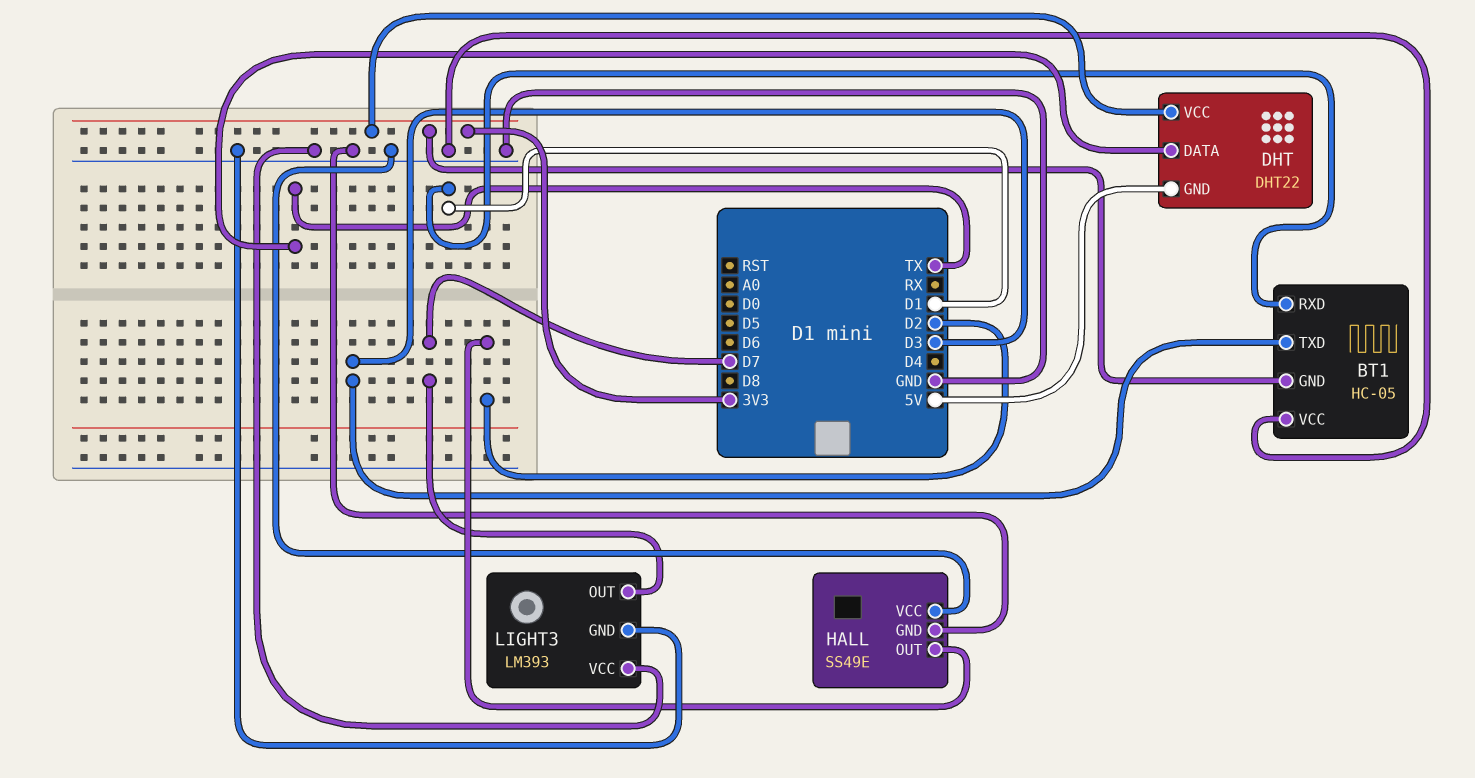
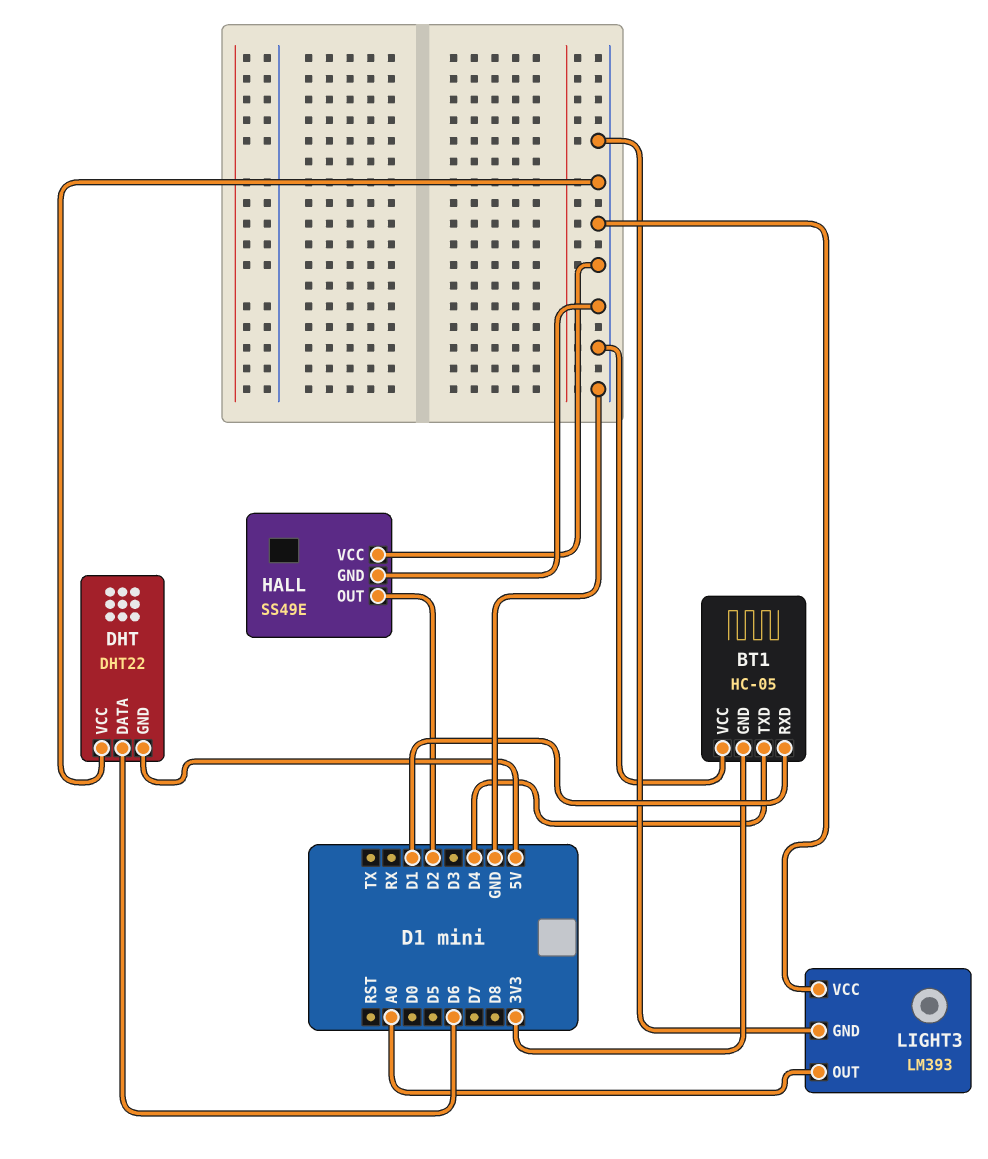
BT1 pin TXD: D3 -> D4
DHT pin DATA: TX -> D6
DHT pin VCC: 3V3 -> GND
LIGHT3 pin OUT: D7 -> A0

